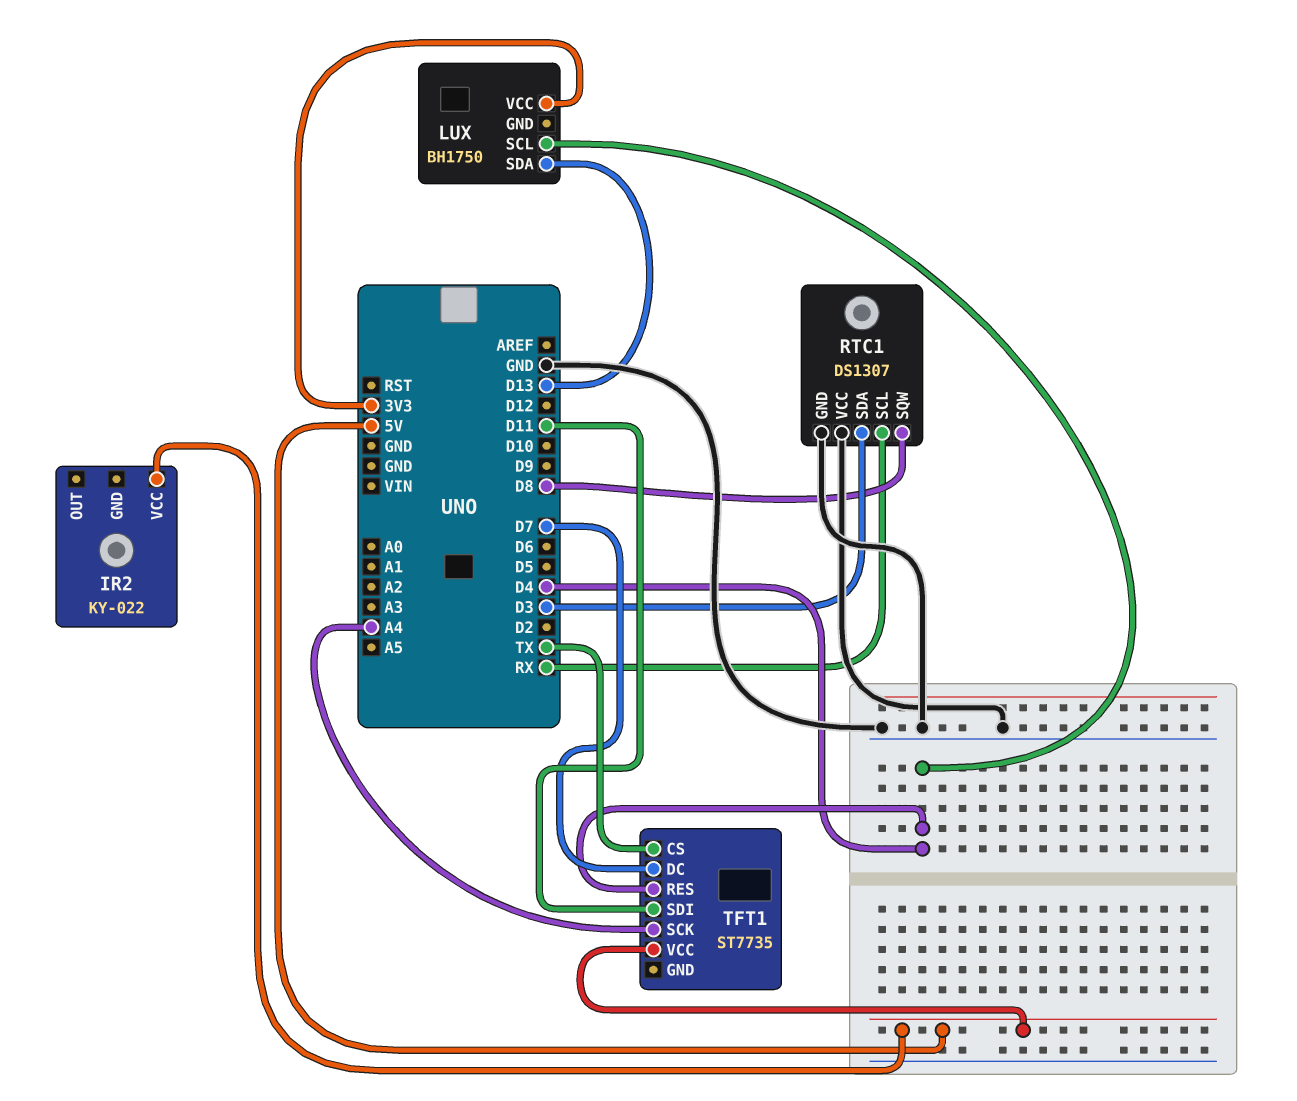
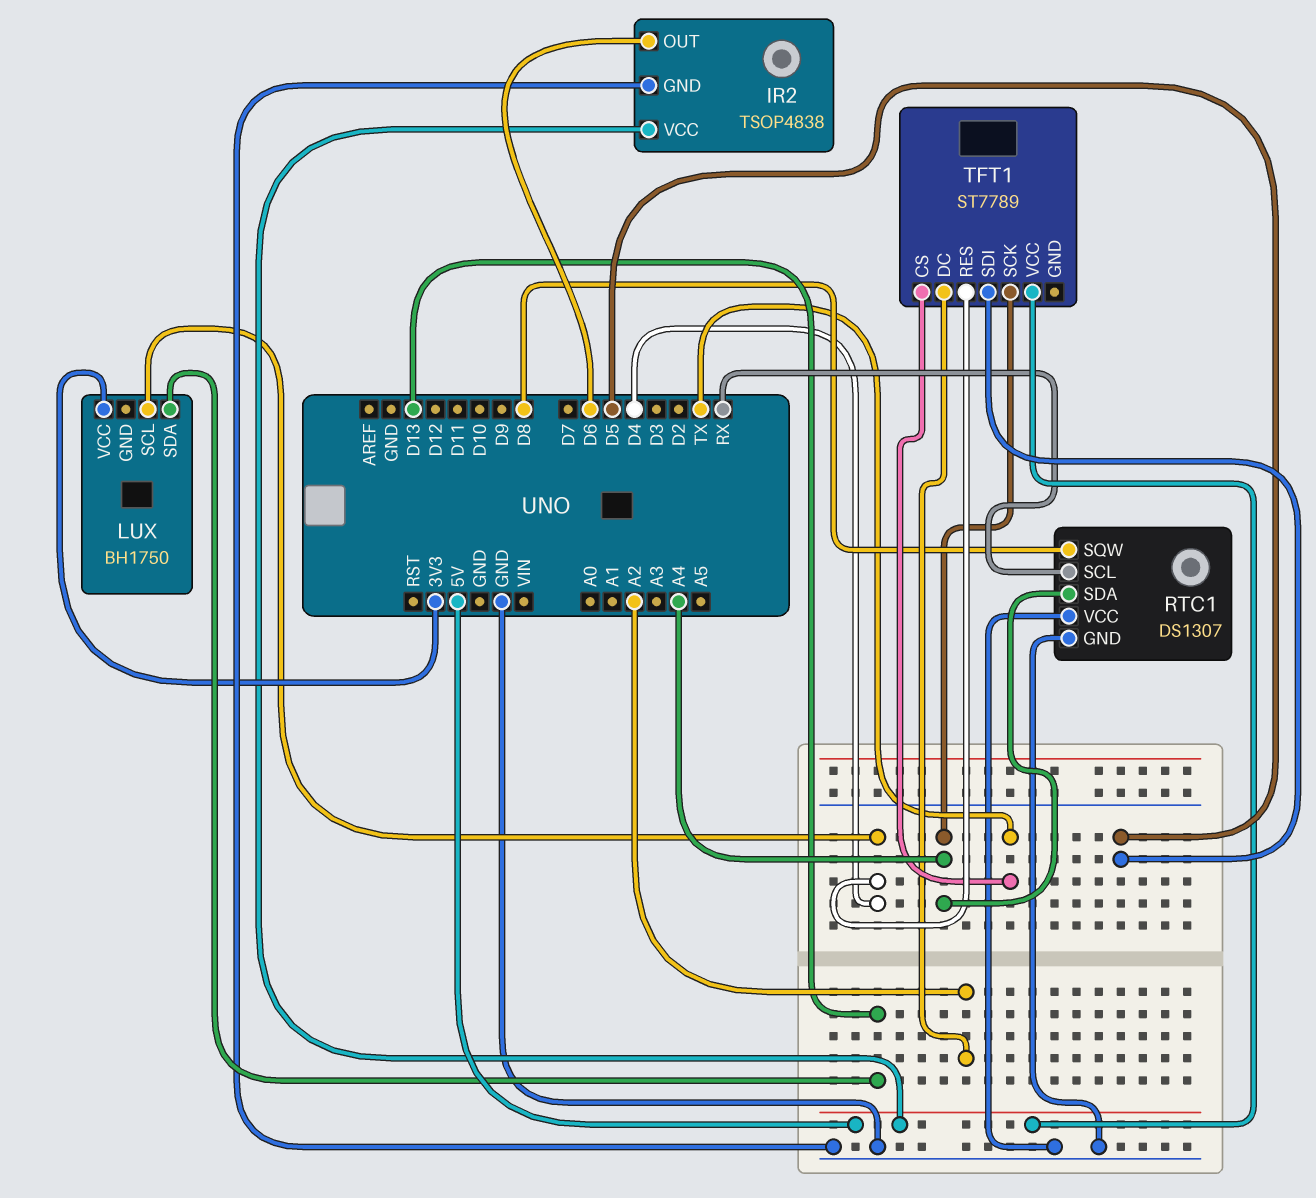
IR2: KY-022 -> TSOP4838
IR2 pin GND: none -> GND
IR2 pin OUT: none -> D6
RTC1 pin SDA: D3 -> A4
TFT1: ST7735 -> ST7789
TFT1 pin DC: D7 -> A2
TFT1 pin SDI: D11 -> D5

